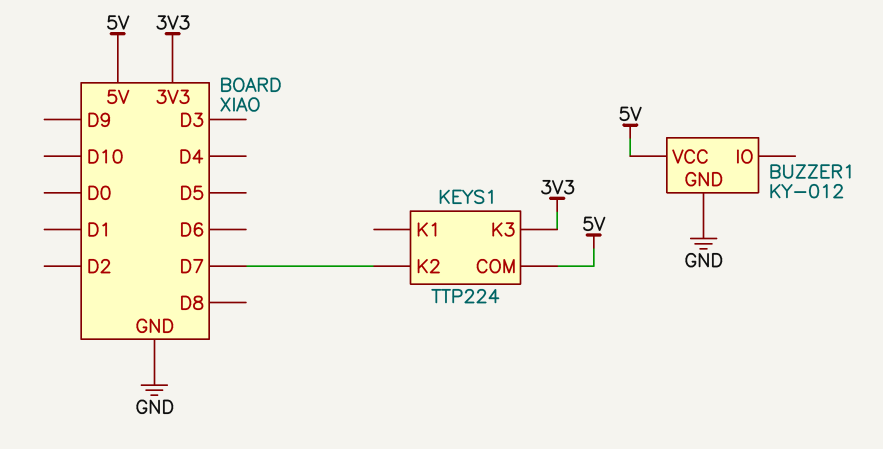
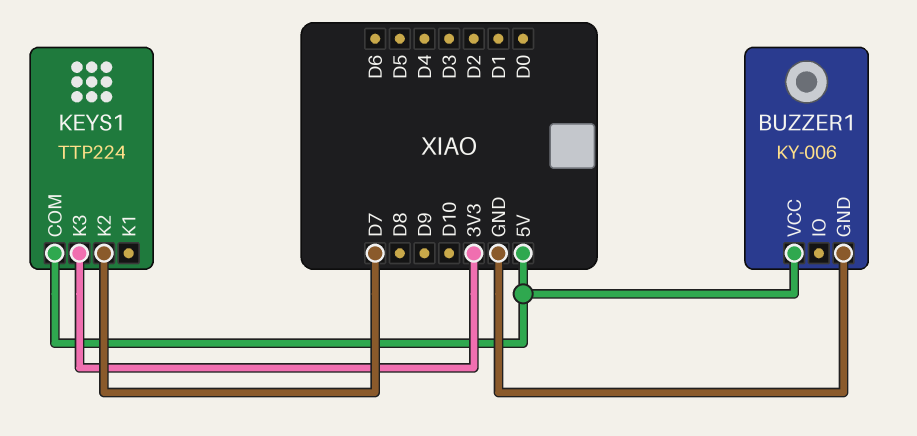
BUZZER1: KY-012 -> KY-006

